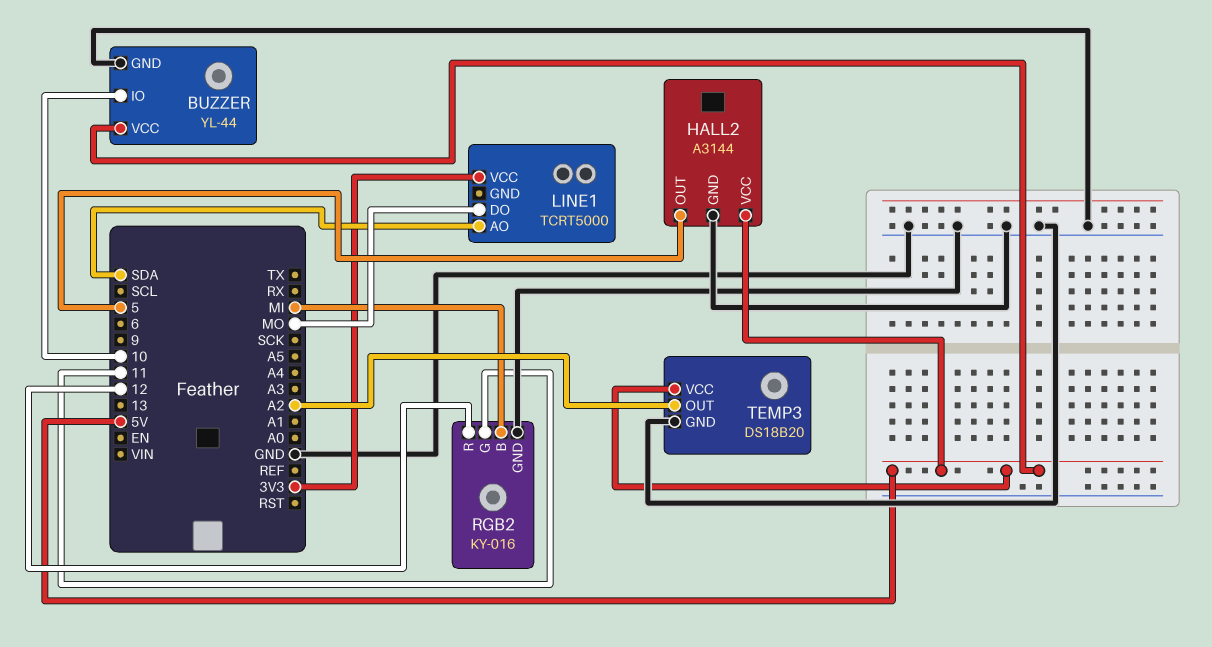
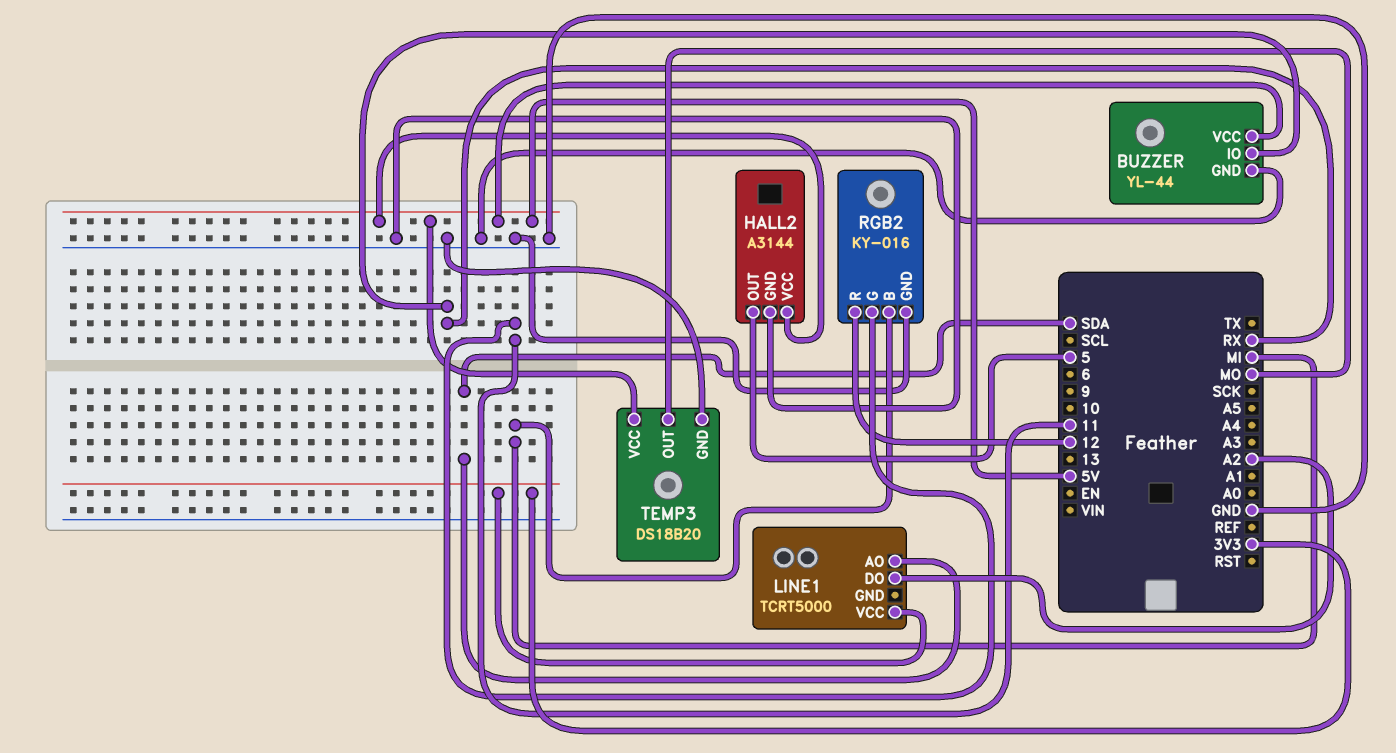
BUZZER pin IO: 10 -> RX
LINE1 pin DO: MO -> A2
TEMP3 pin OUT: A2 -> MO

